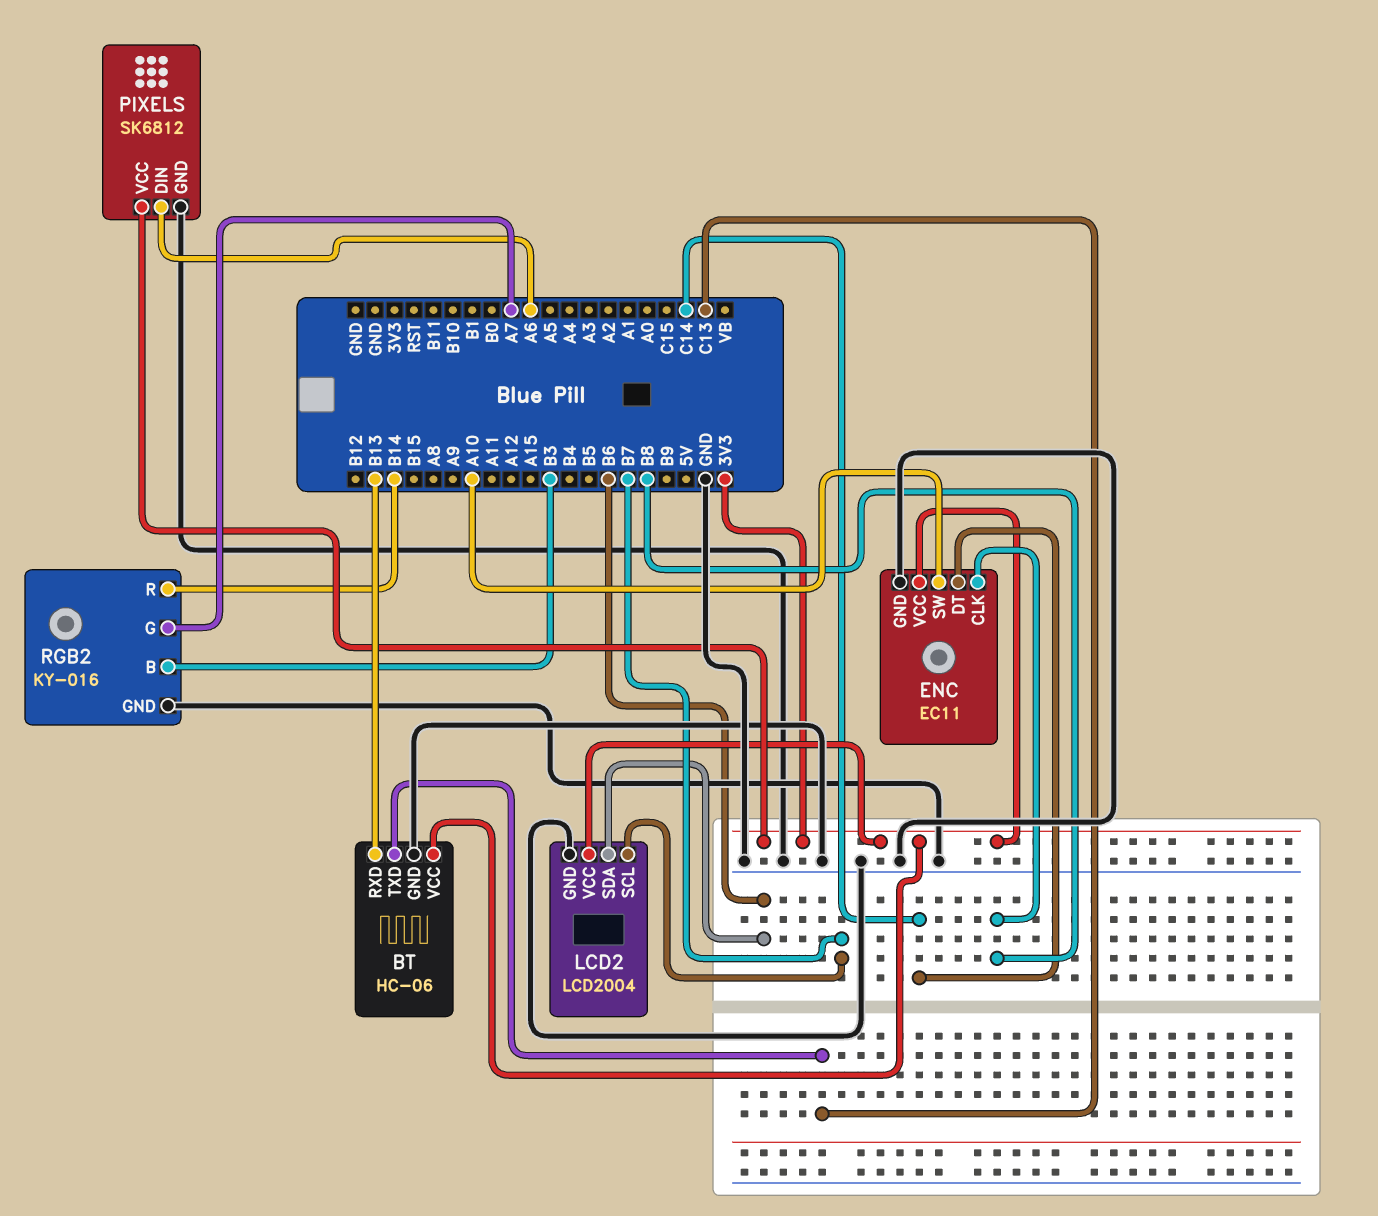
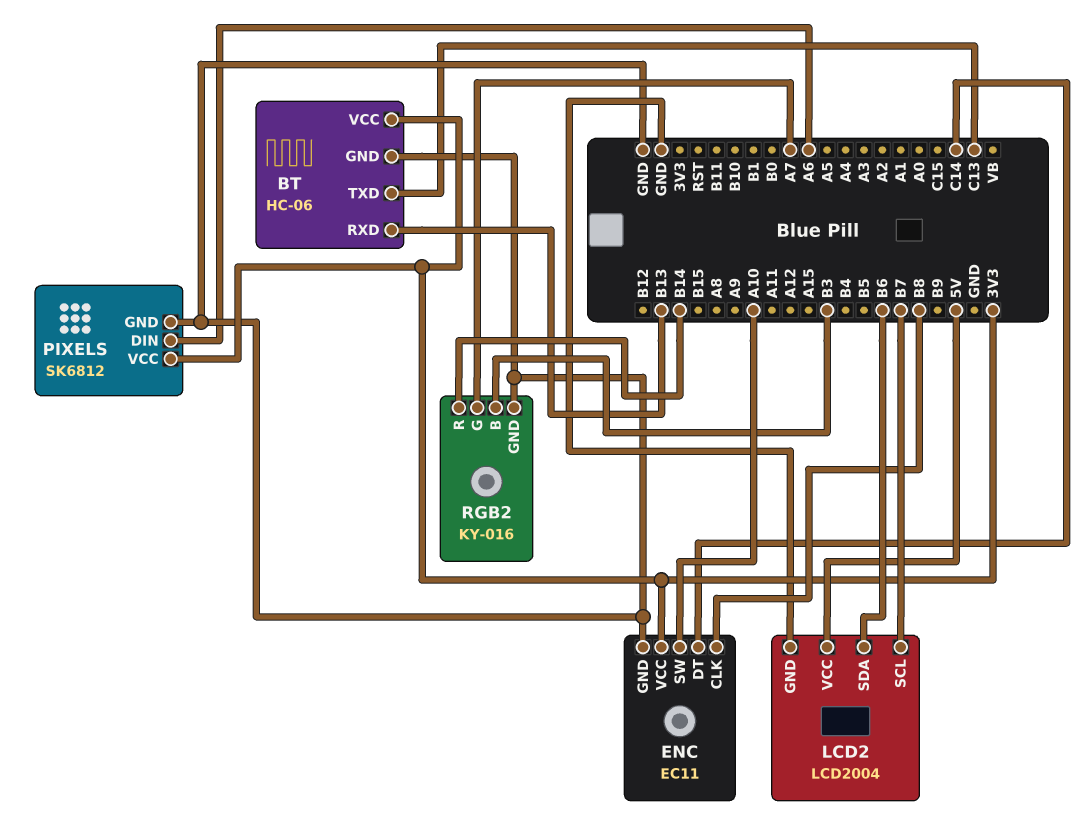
LCD2 pin VCC: 3V3 -> 5V

